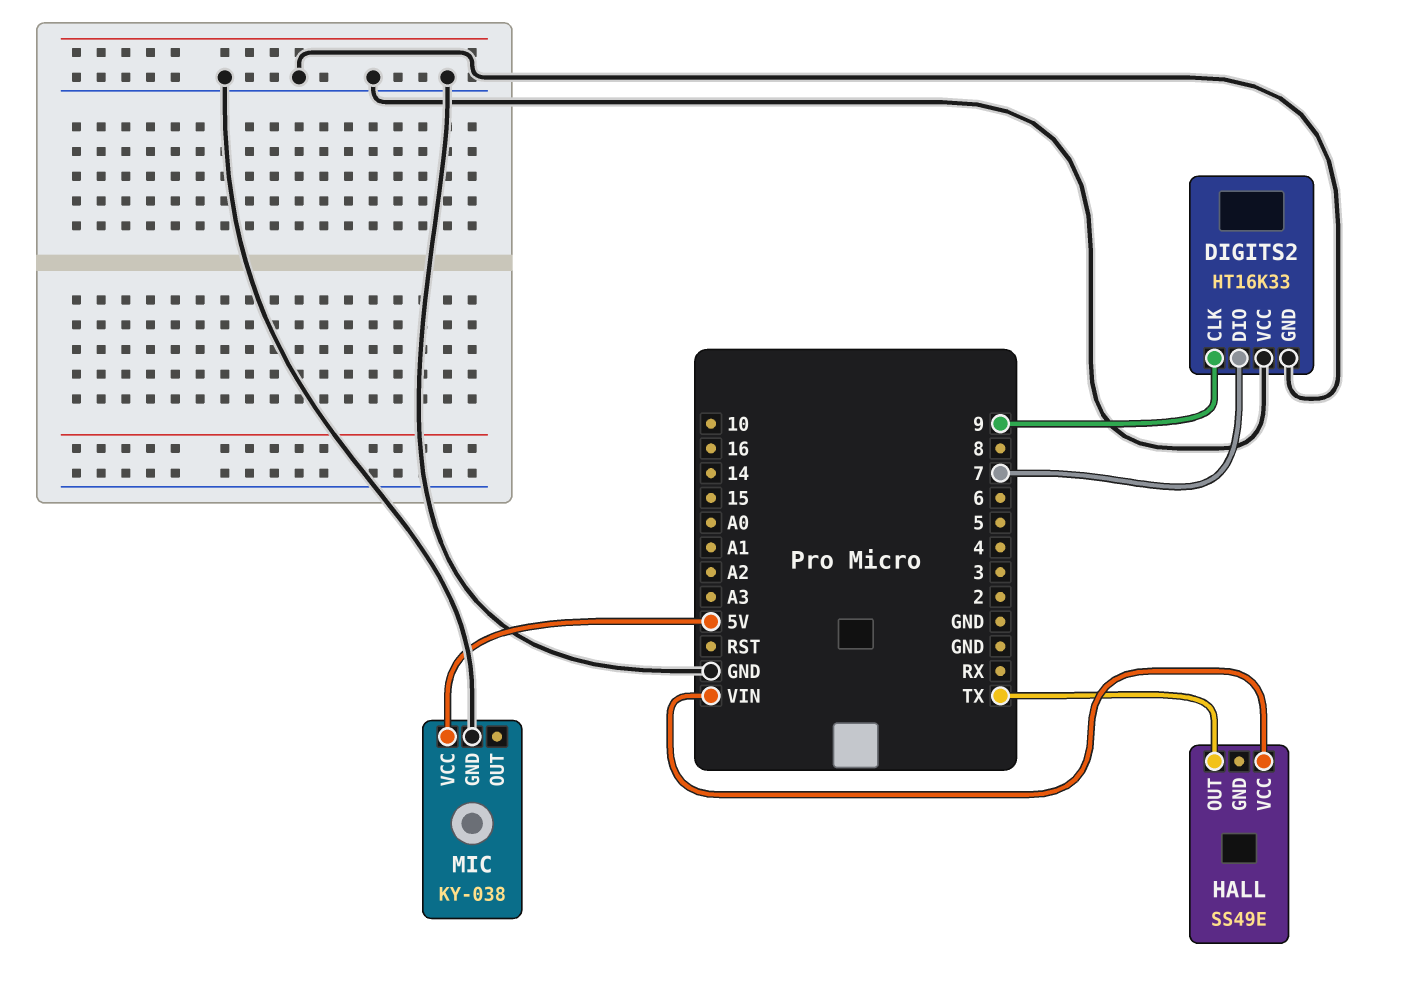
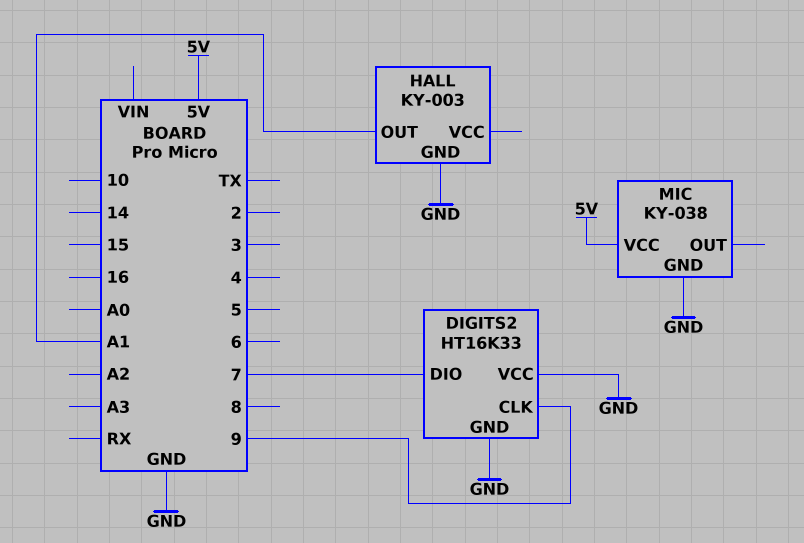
HALL: SS49E -> KY-003
HALL pin GND: none -> GND
HALL pin OUT: TX -> A1
HALL pin VCC: VIN -> none

